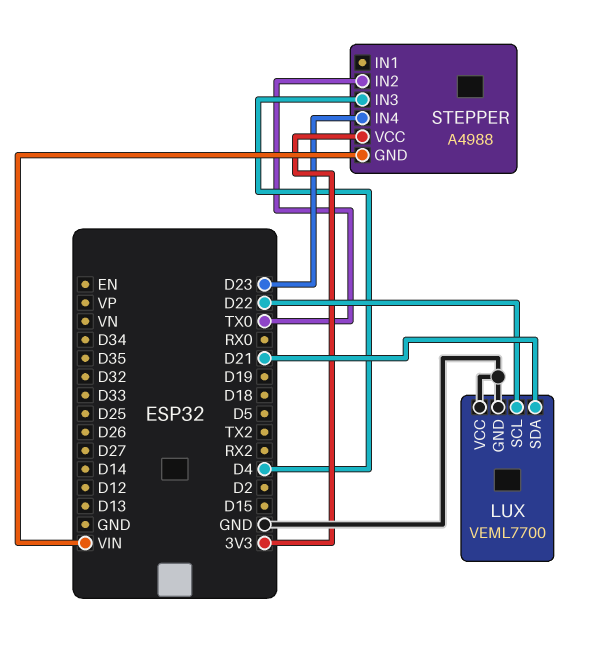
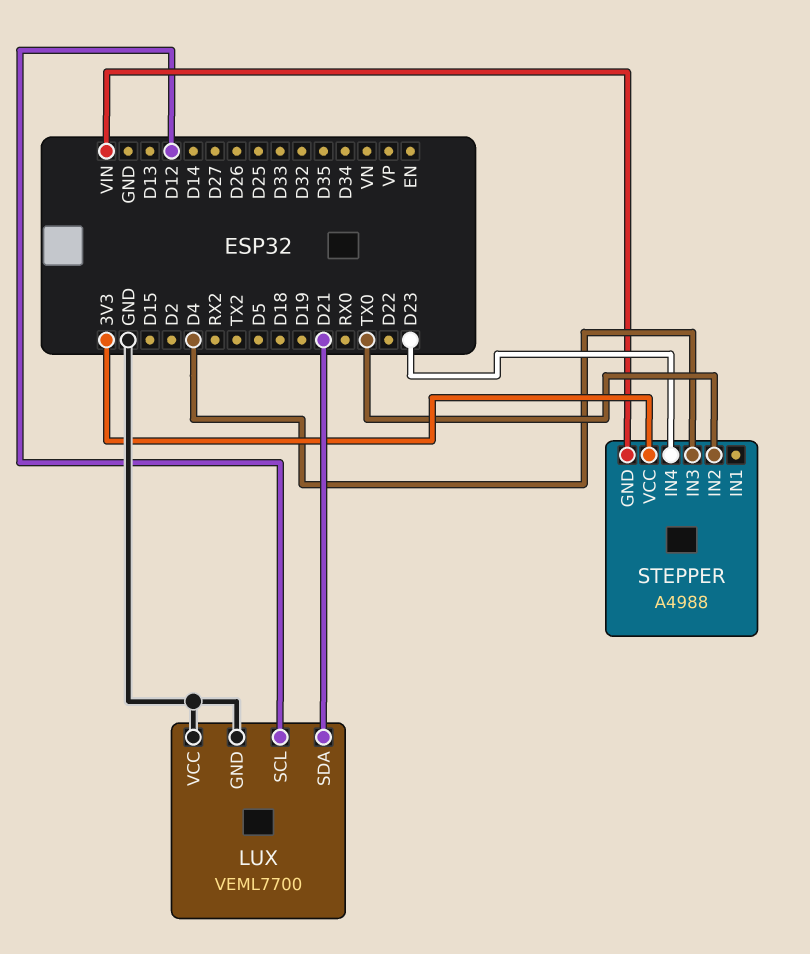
LUX pin SCL: D22 -> D12

